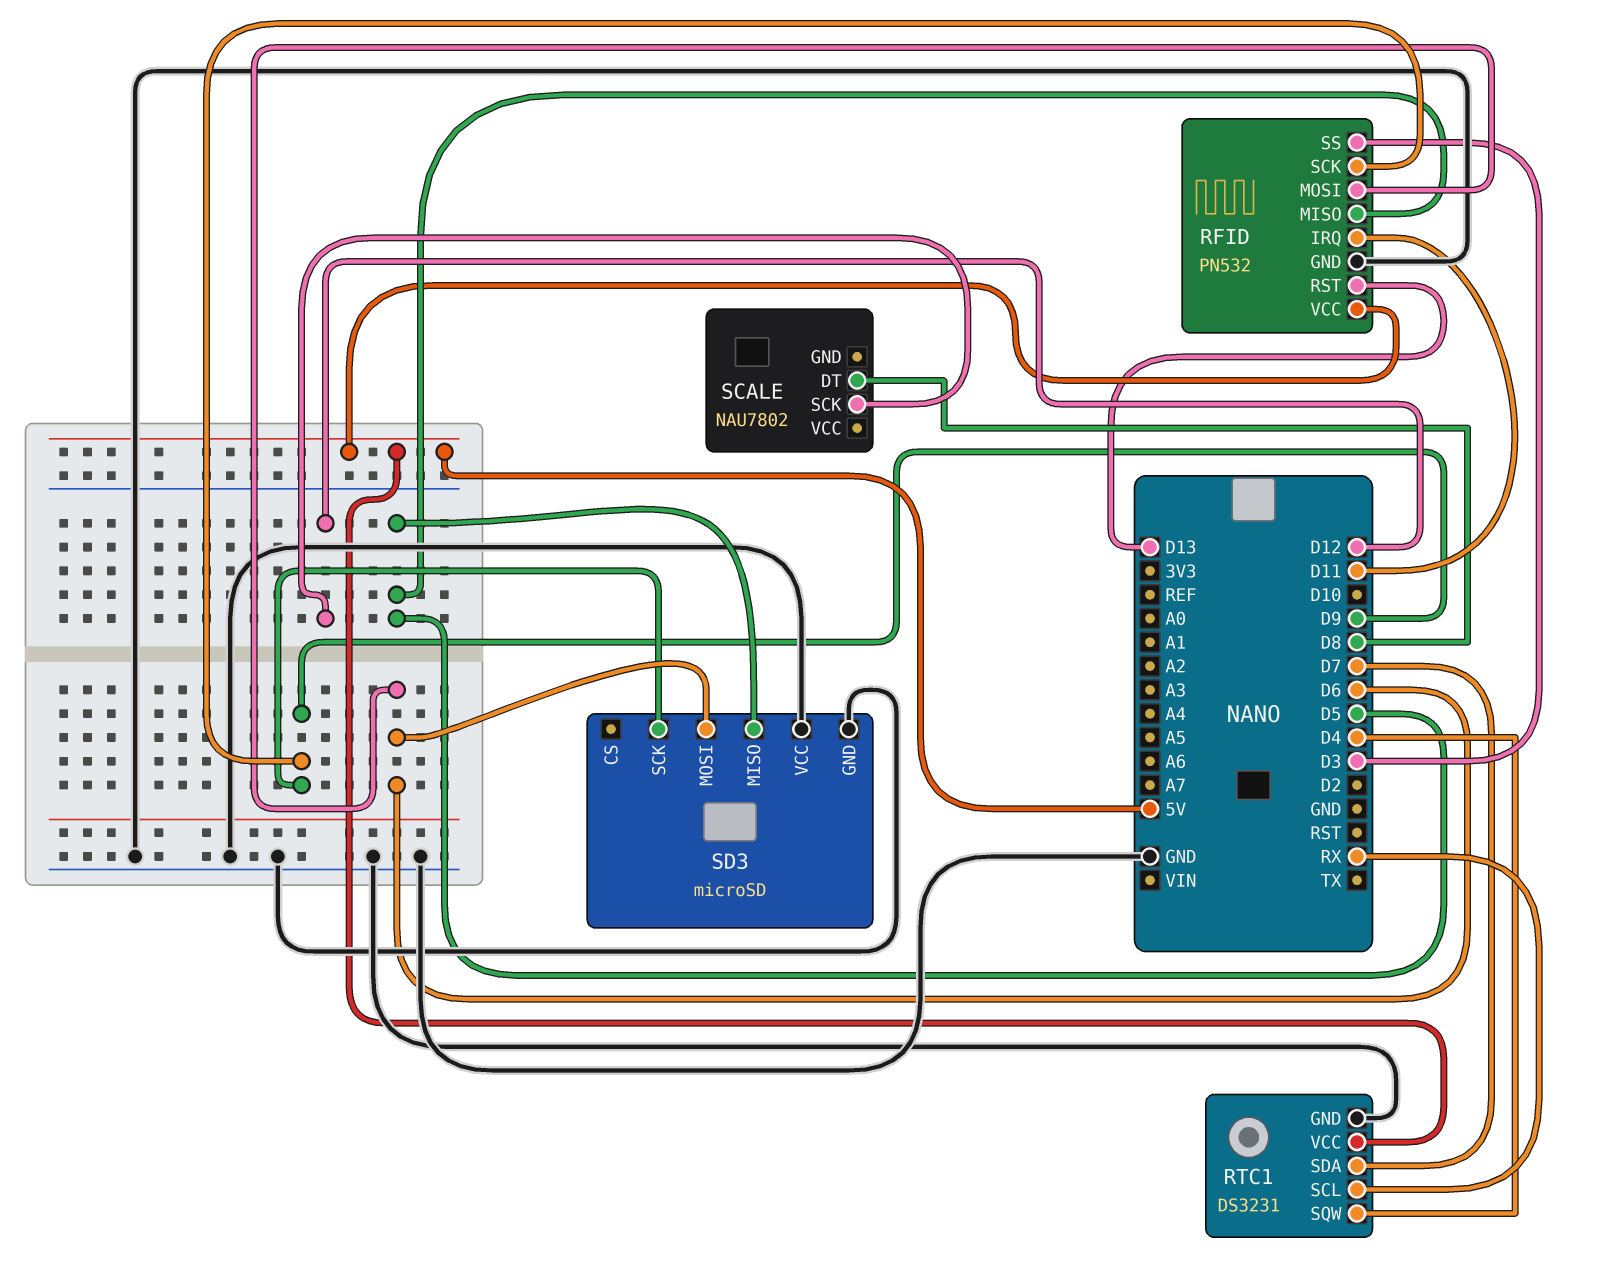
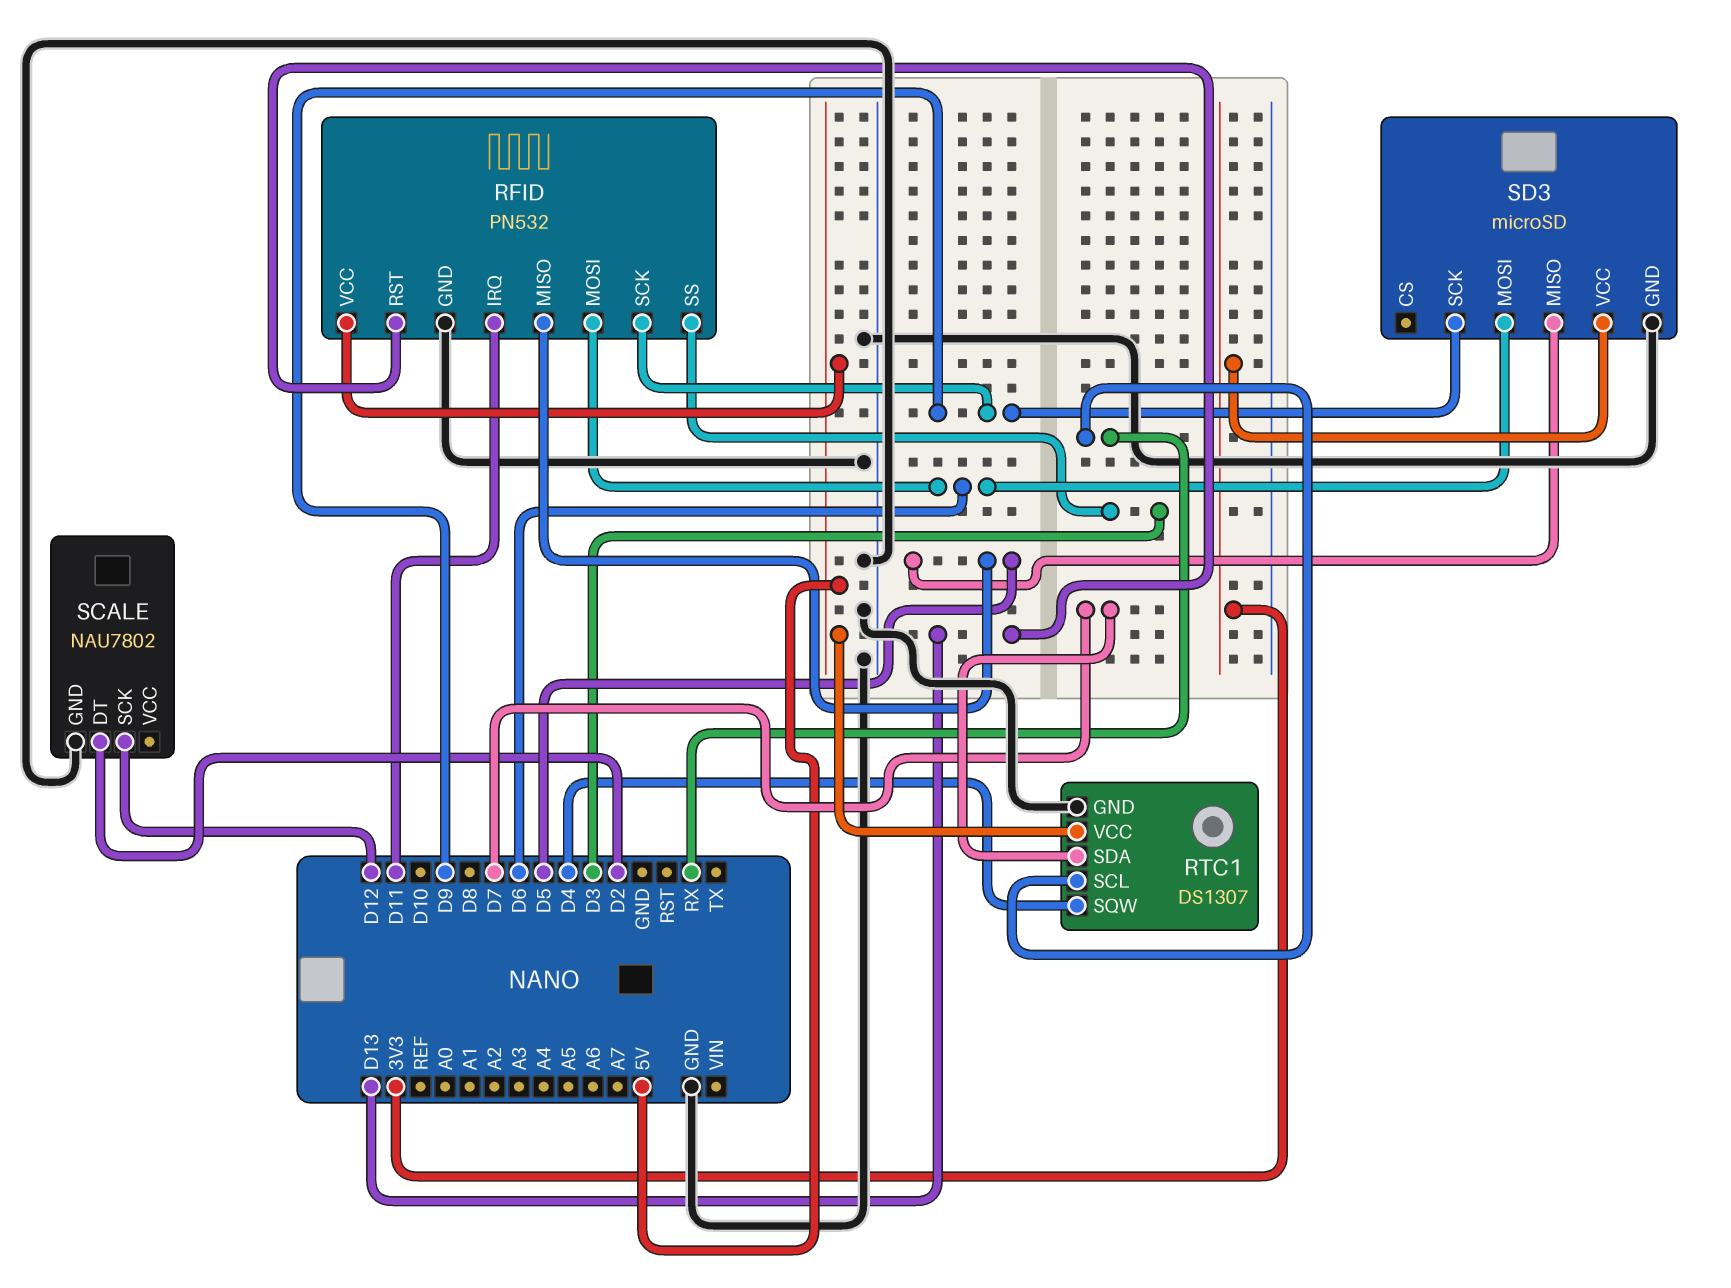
RTC1: DS3231 -> DS1307
SCALE pin DT: D8 -> D2
SCALE pin GND: none -> GND
SD3 pin VCC: GND -> 3V3

